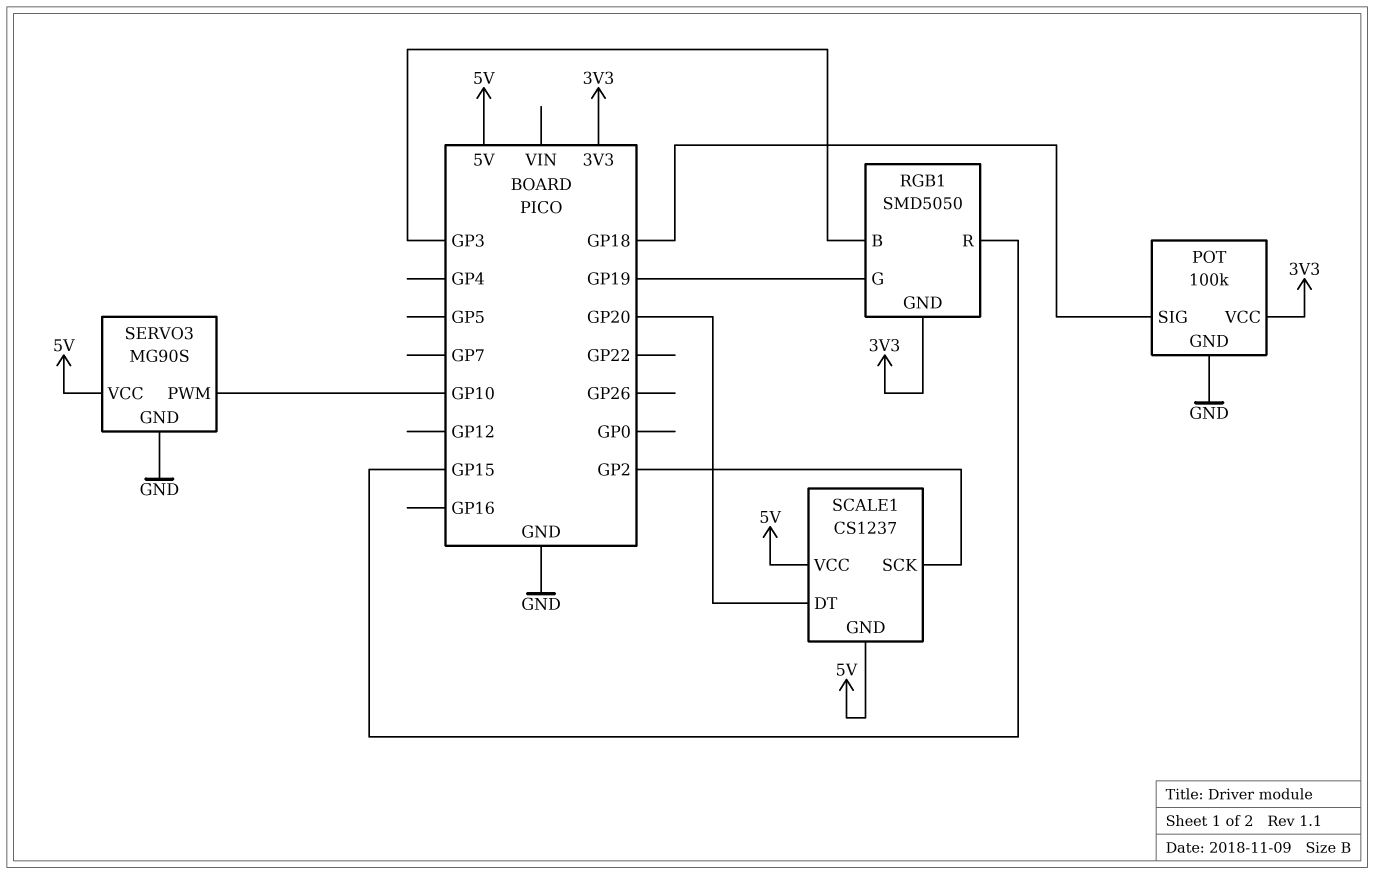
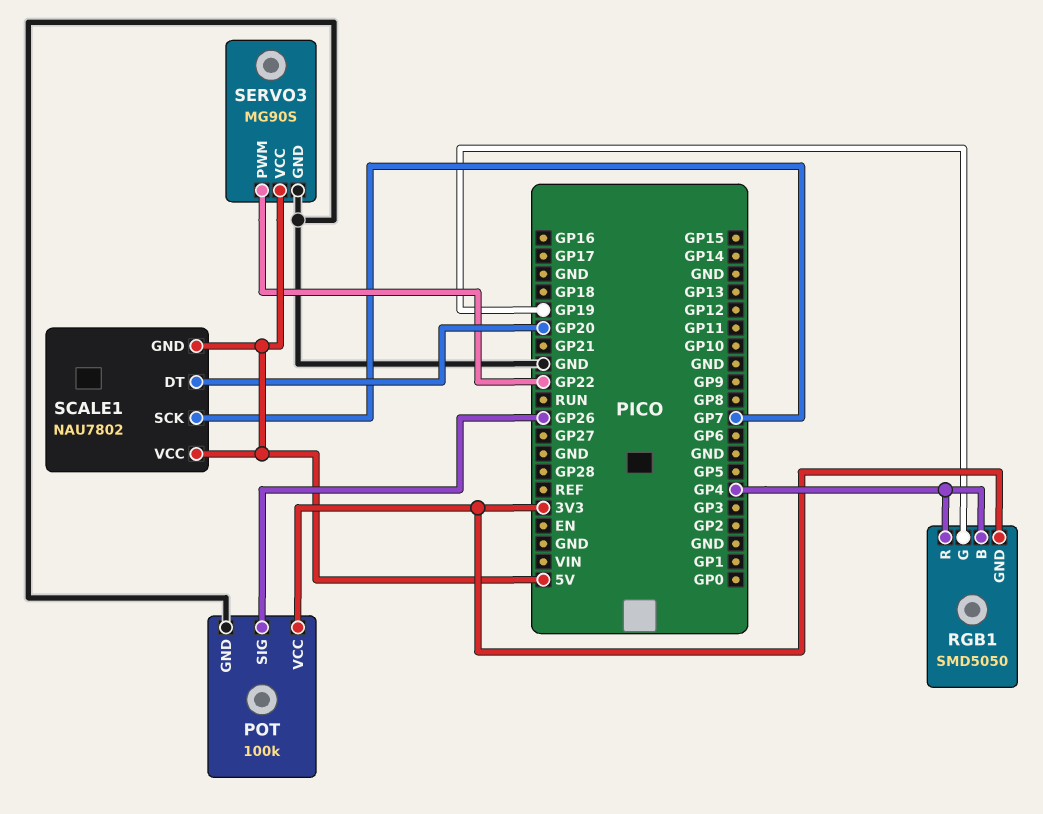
POT pin SIG: GP18 -> GP26
RGB1 pin B: GP3 -> GP4
RGB1 pin R: GP15 -> GP4
SCALE1: CS1237 -> NAU7802
SCALE1 pin SCK: GP2 -> GP7
SERVO3 pin PWM: GP10 -> GP22

